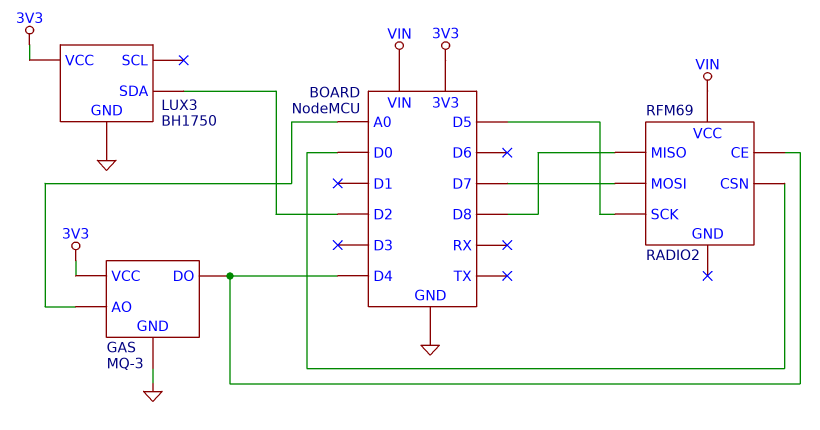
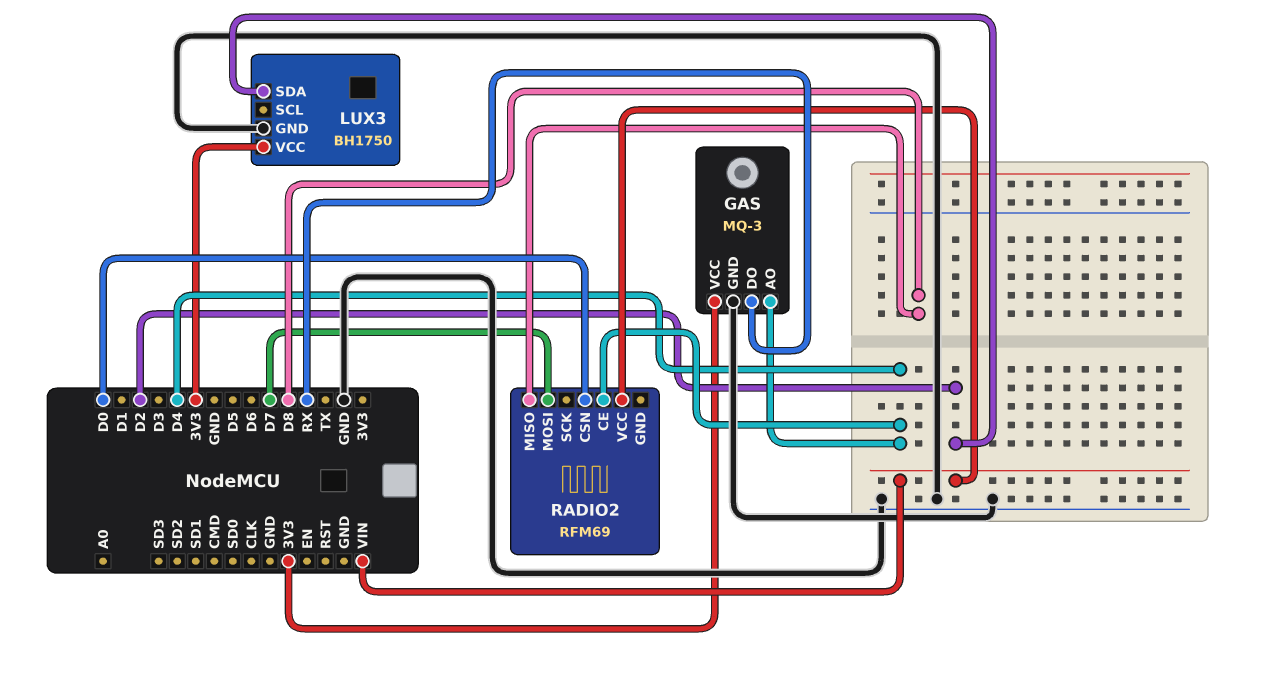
GAS pin AO: A0 -> D4
GAS pin DO: D4 -> RX
RADIO2 pin SCK: D5 -> none

